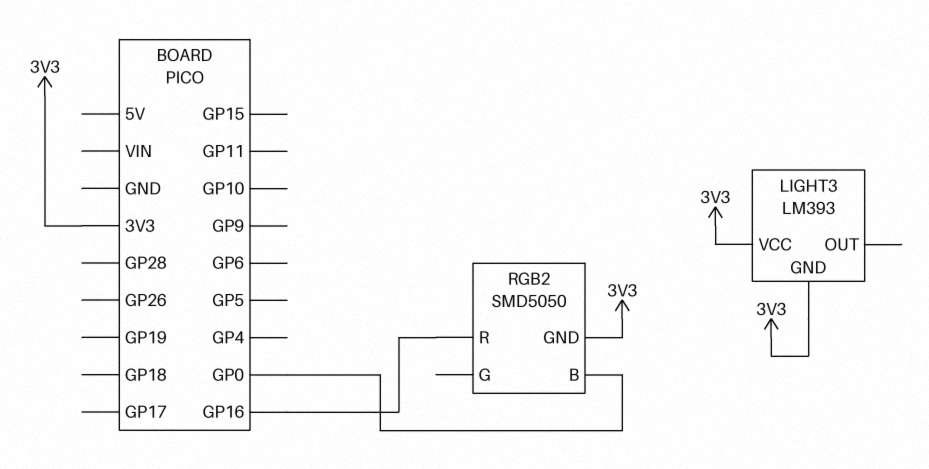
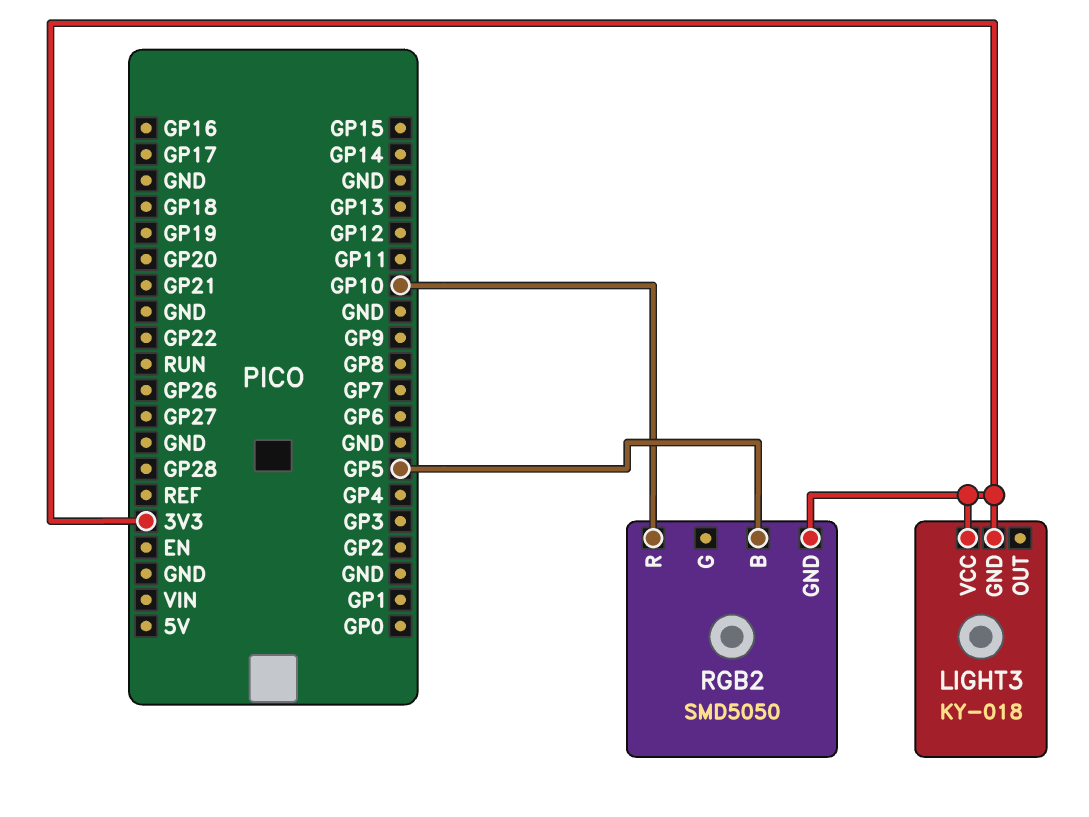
LIGHT3: LM393 -> KY-018
RGB2 pin B: GP0 -> GP5
RGB2 pin R: GP16 -> GP10

